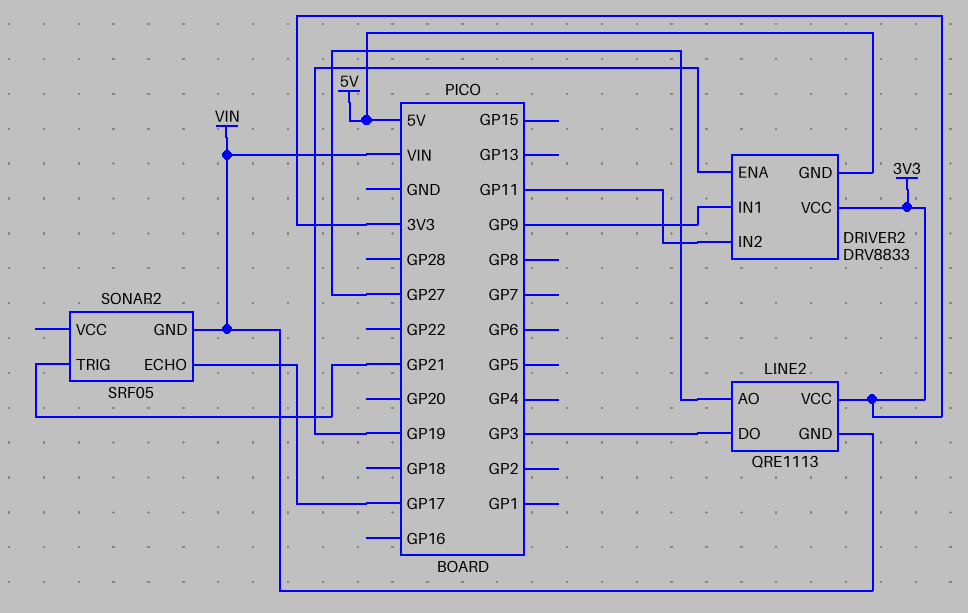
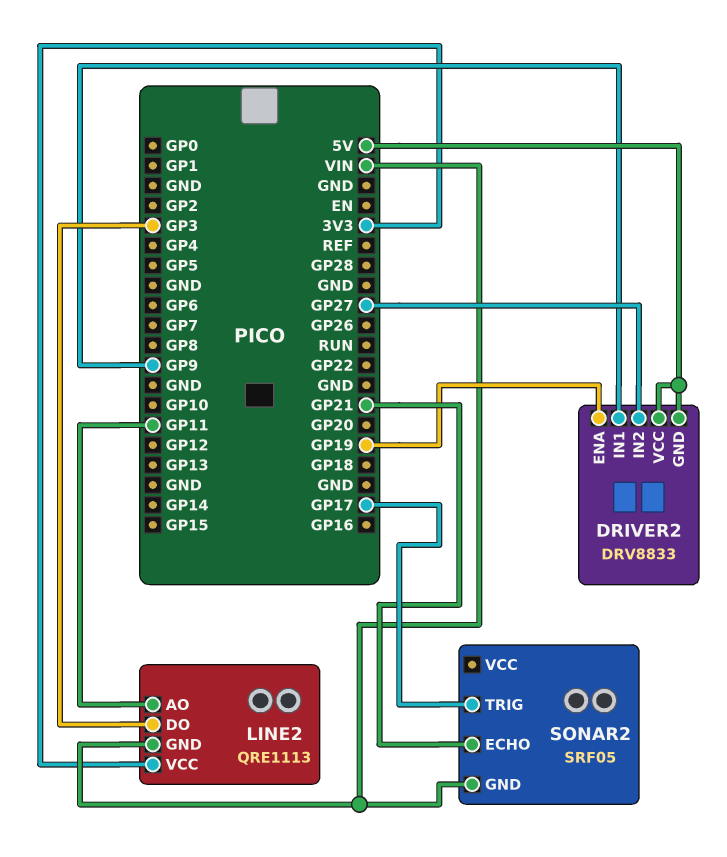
DRIVER2 pin IN2: GP11 -> GP27
DRIVER2 pin VCC: 3V3 -> 5V
LINE2 pin AO: GP27 -> GP11
SONAR2 pin ECHO: GP17 -> GP21
SONAR2 pin TRIG: GP21 -> GP17

